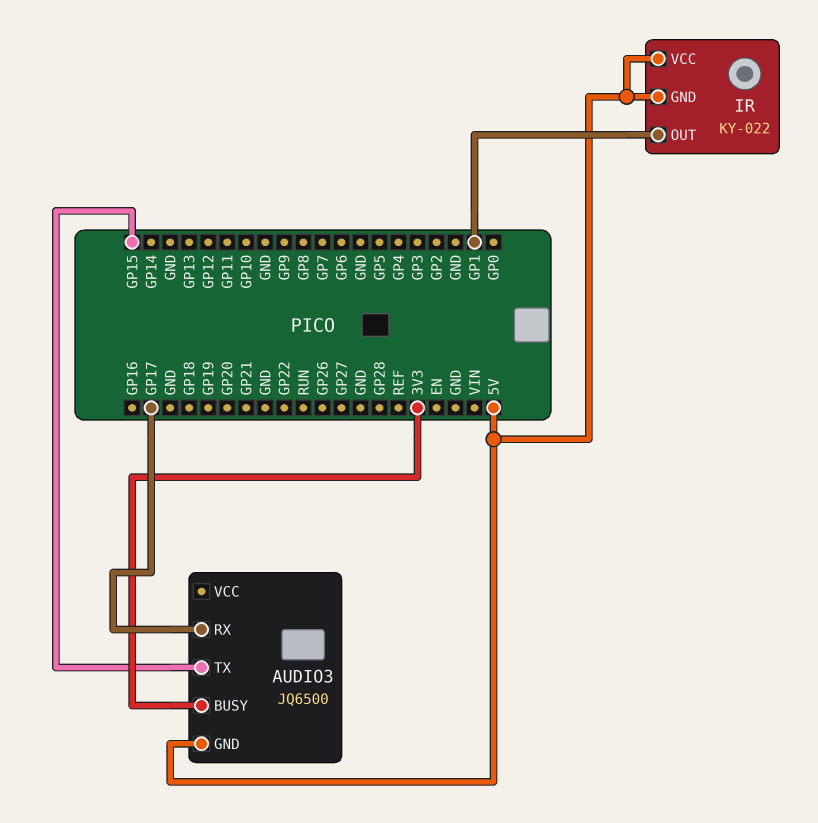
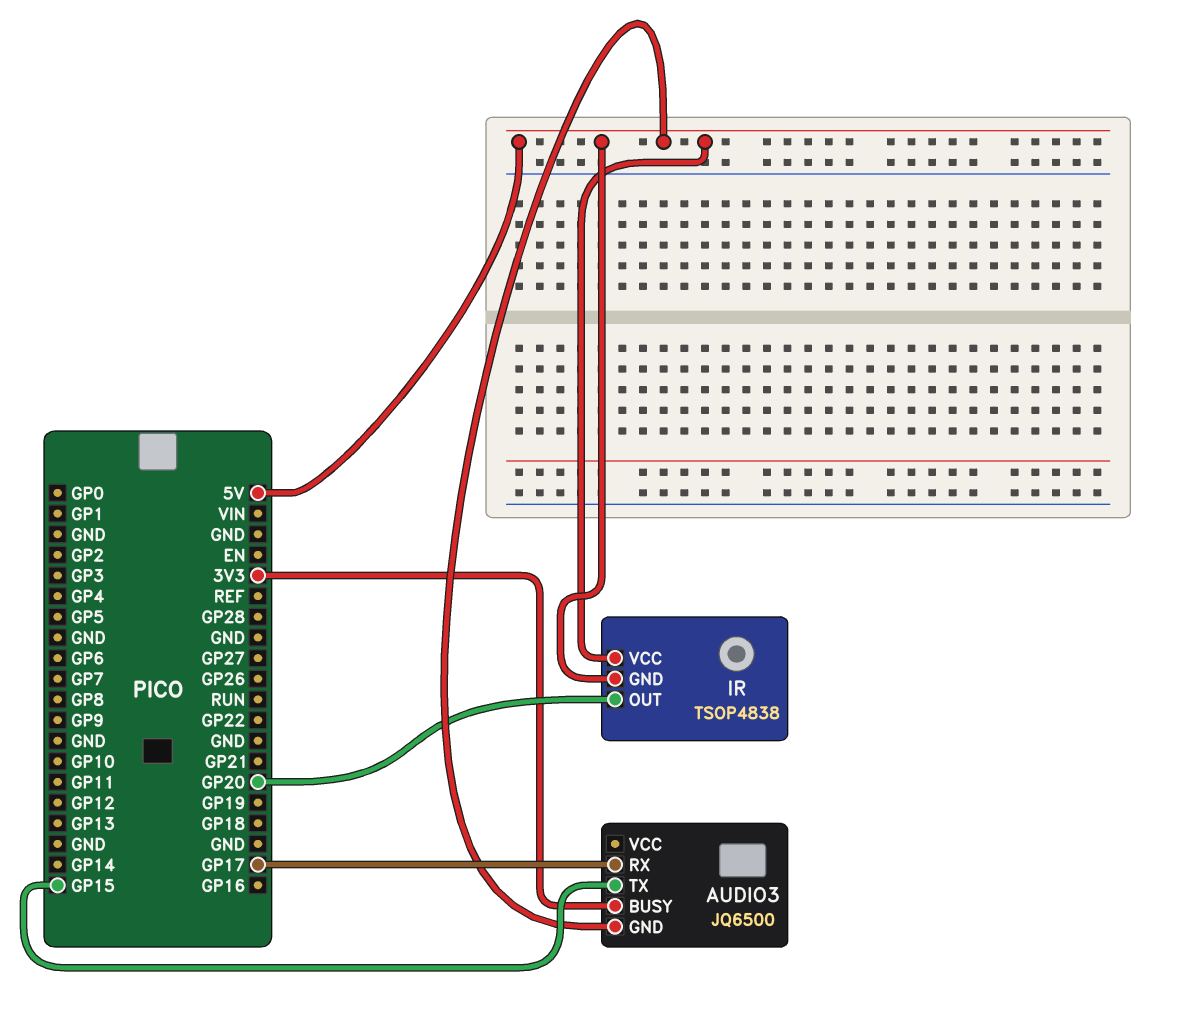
IR: KY-022 -> TSOP4838
IR pin OUT: GP1 -> GP20

